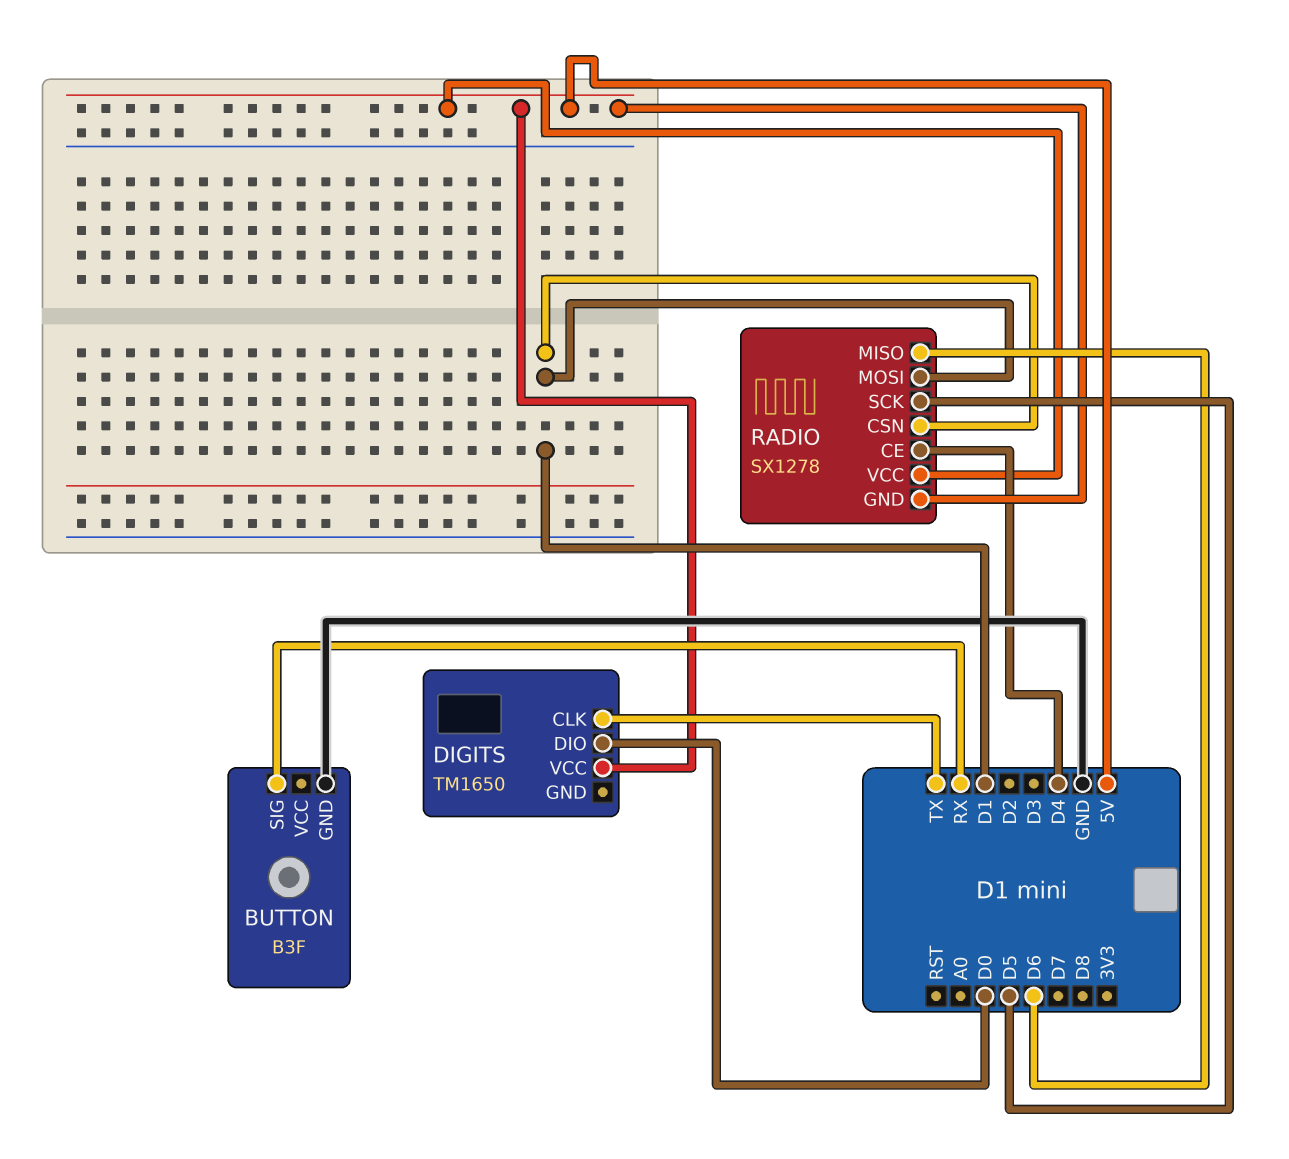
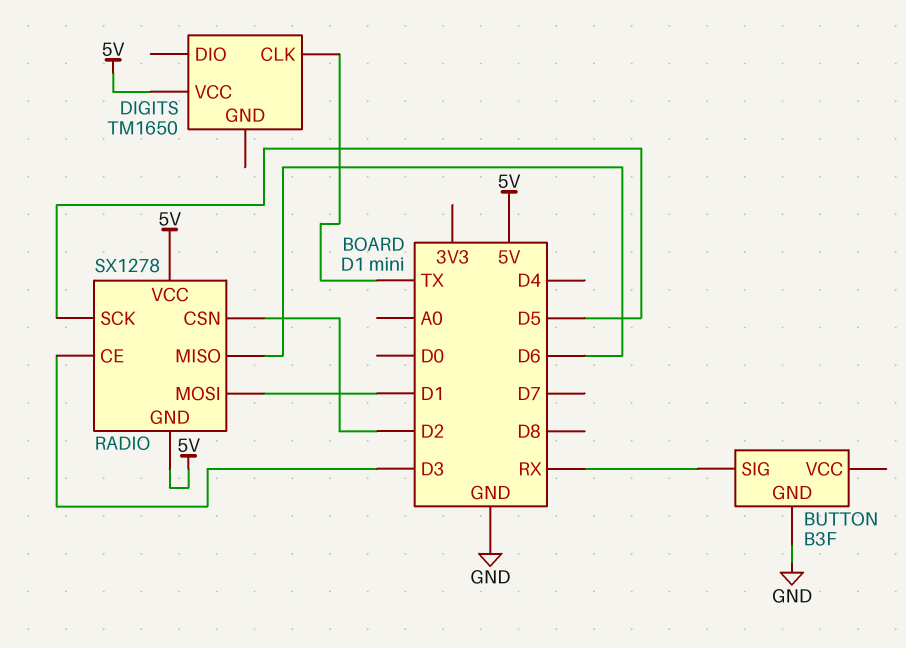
DIGITS pin DIO: D0 -> none
RADIO pin CE: D4 -> D3
RADIO pin CSN: D1 -> D2

